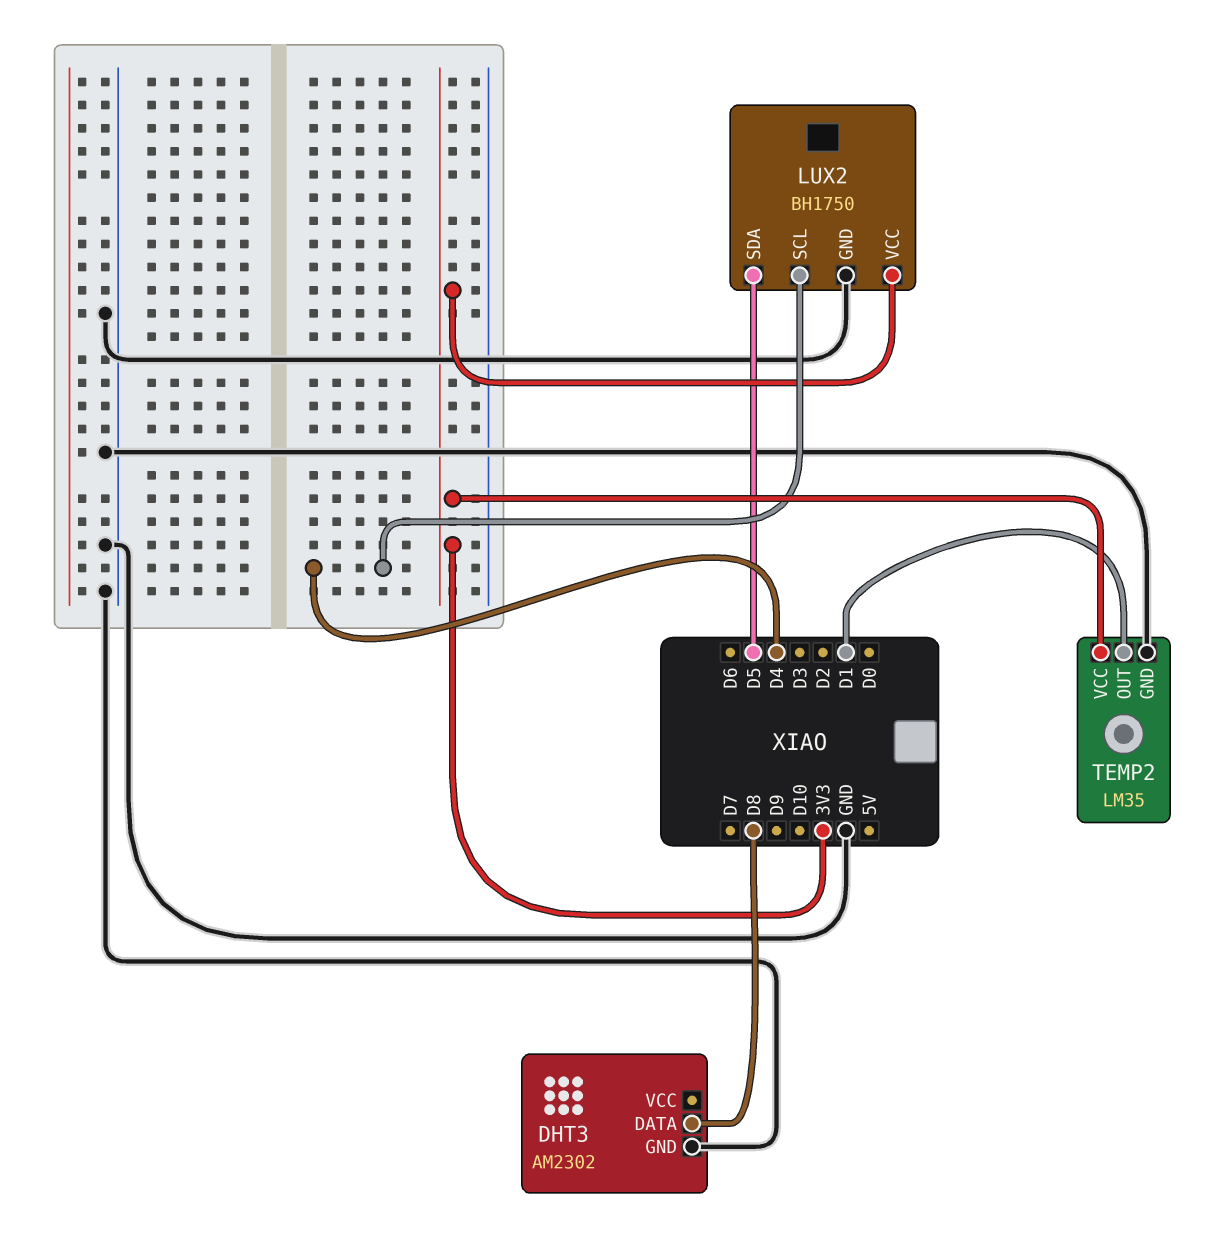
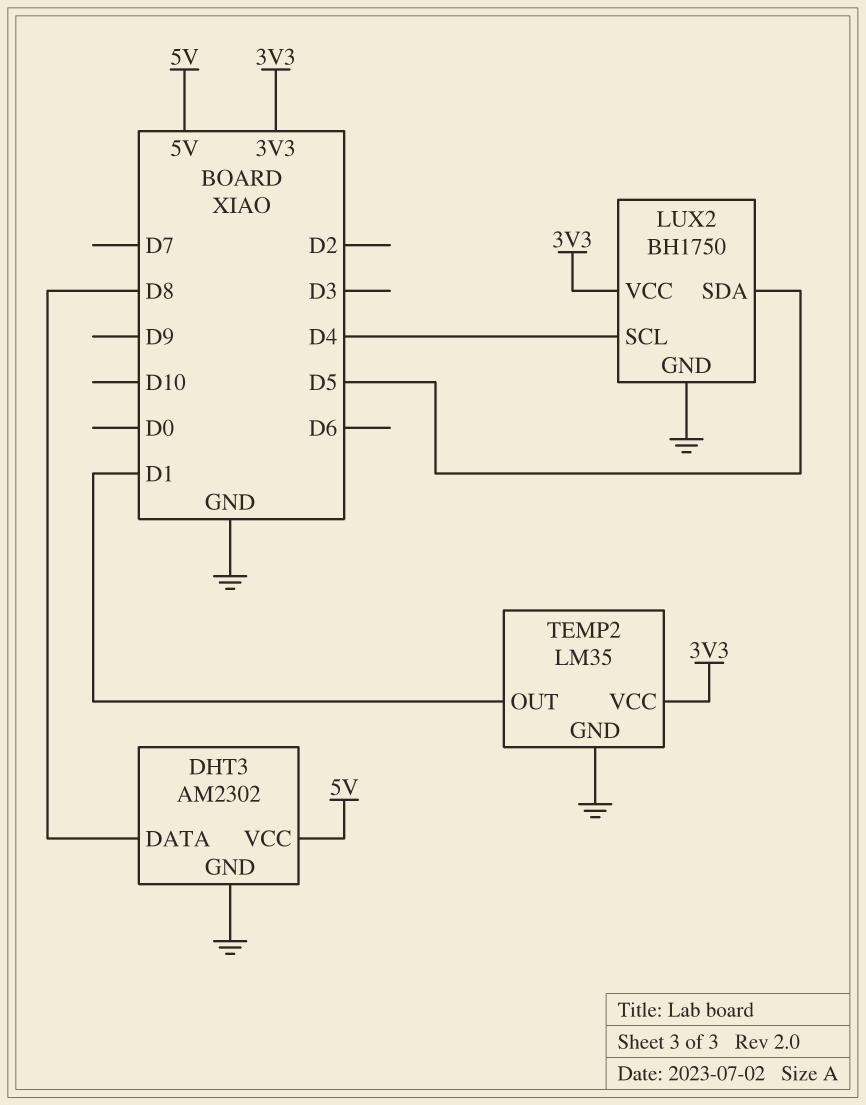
DHT3 pin VCC: none -> 5V

